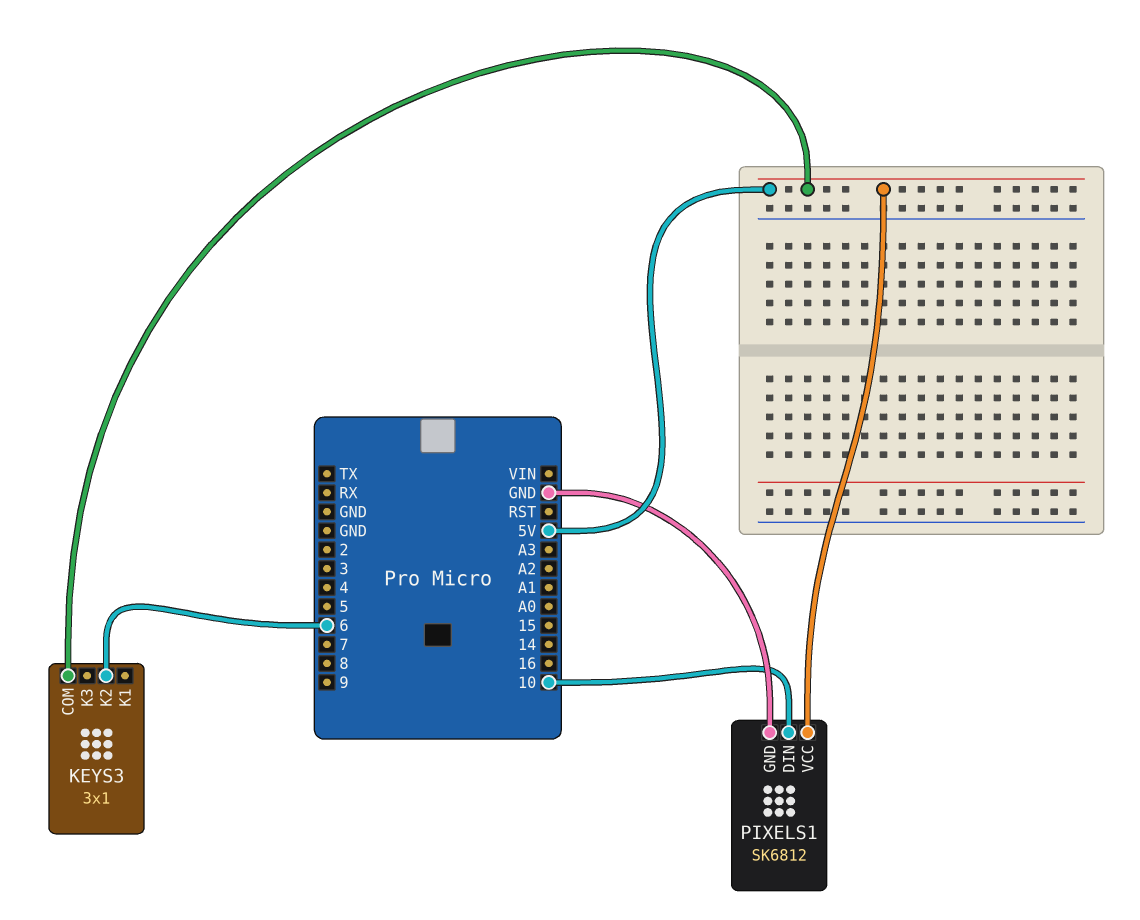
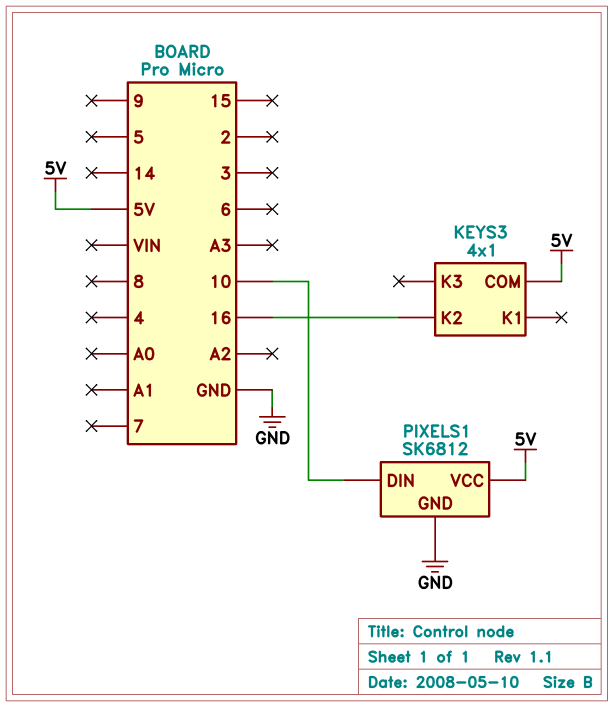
KEYS3: 3x1 -> 4x1
KEYS3 pin K2: 6 -> 16

